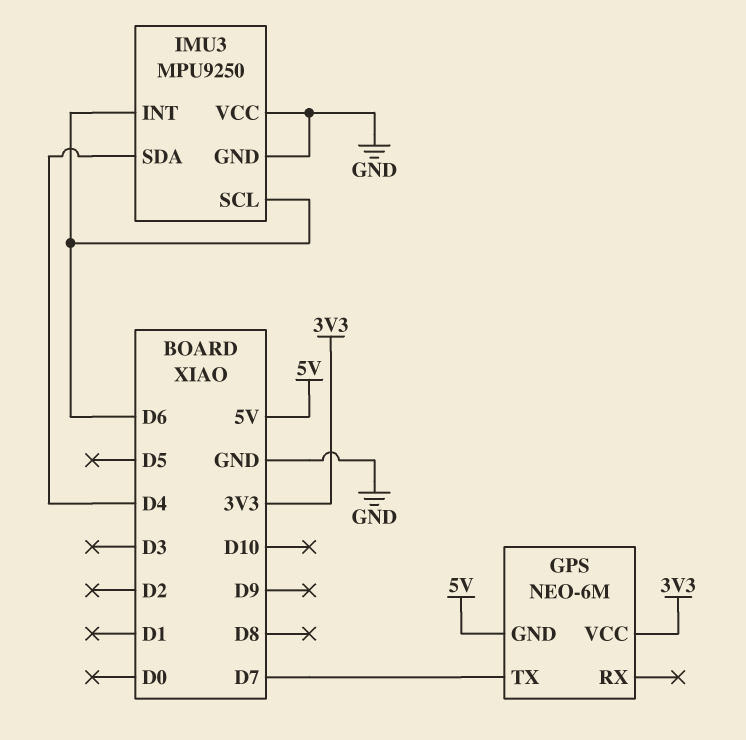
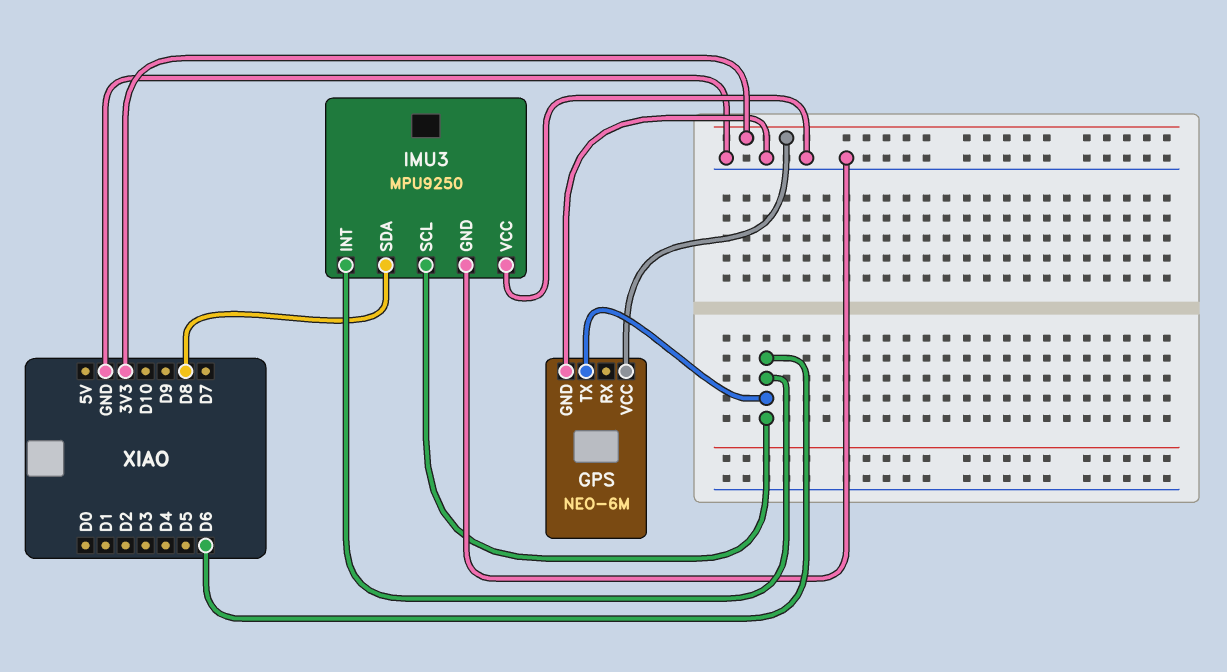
GPS pin GND: 5V -> GND
GPS pin TX: D7 -> D6
IMU3 pin SDA: D4 -> D8

